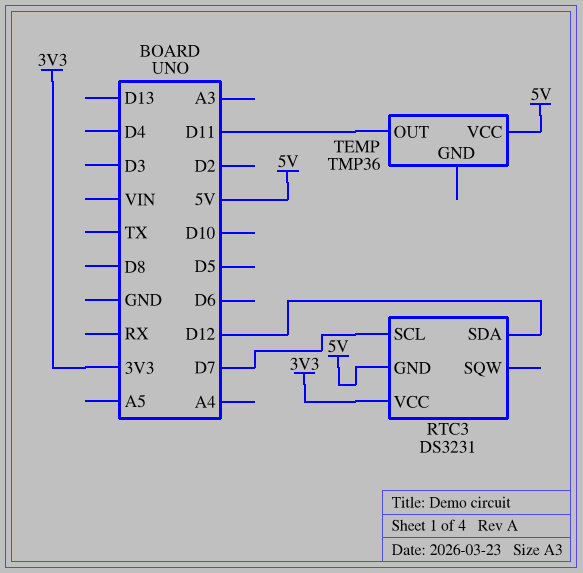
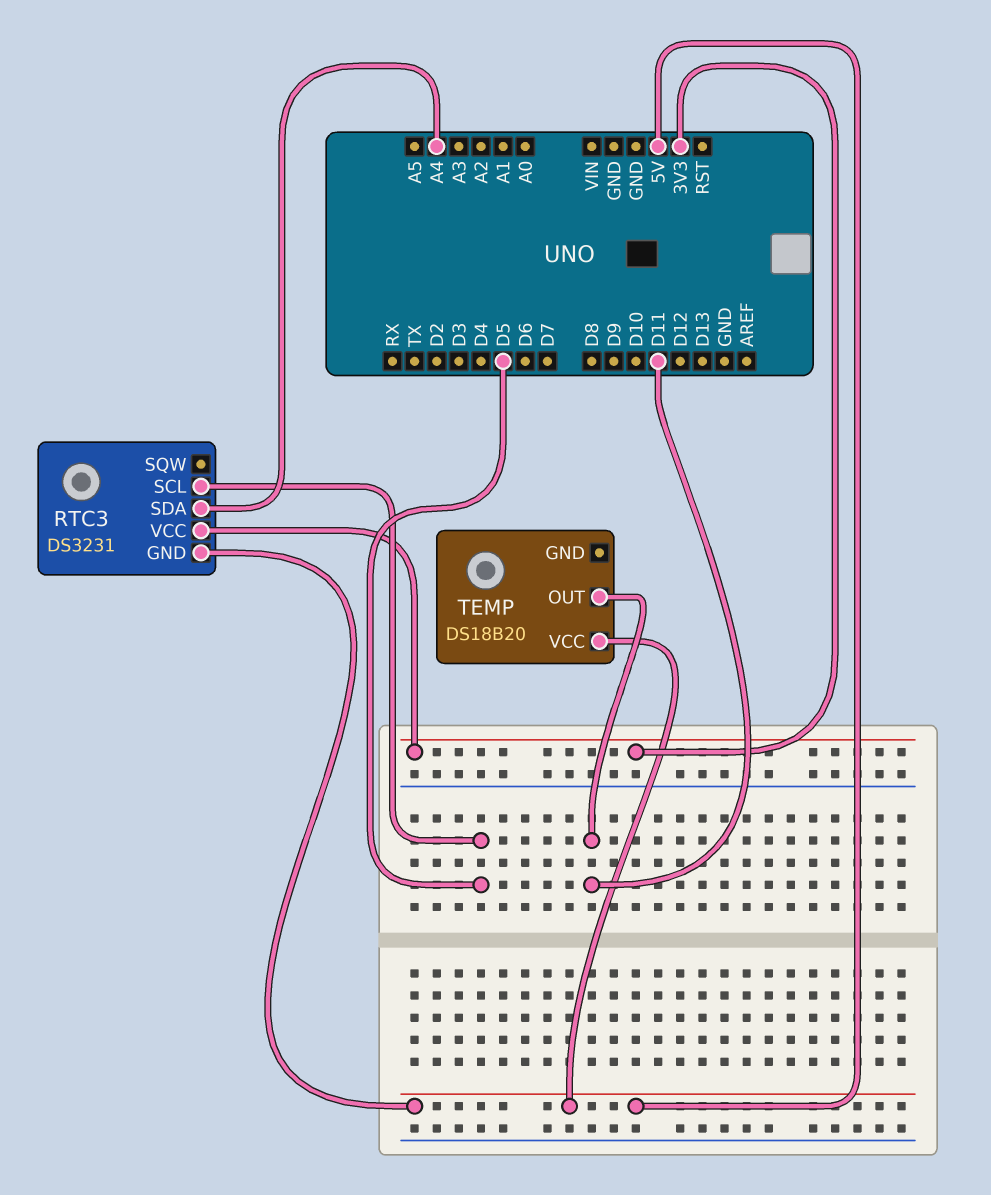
RTC3 pin SCL: D7 -> D5
RTC3 pin SDA: D12 -> A4
TEMP: TMP36 -> DS18B20

